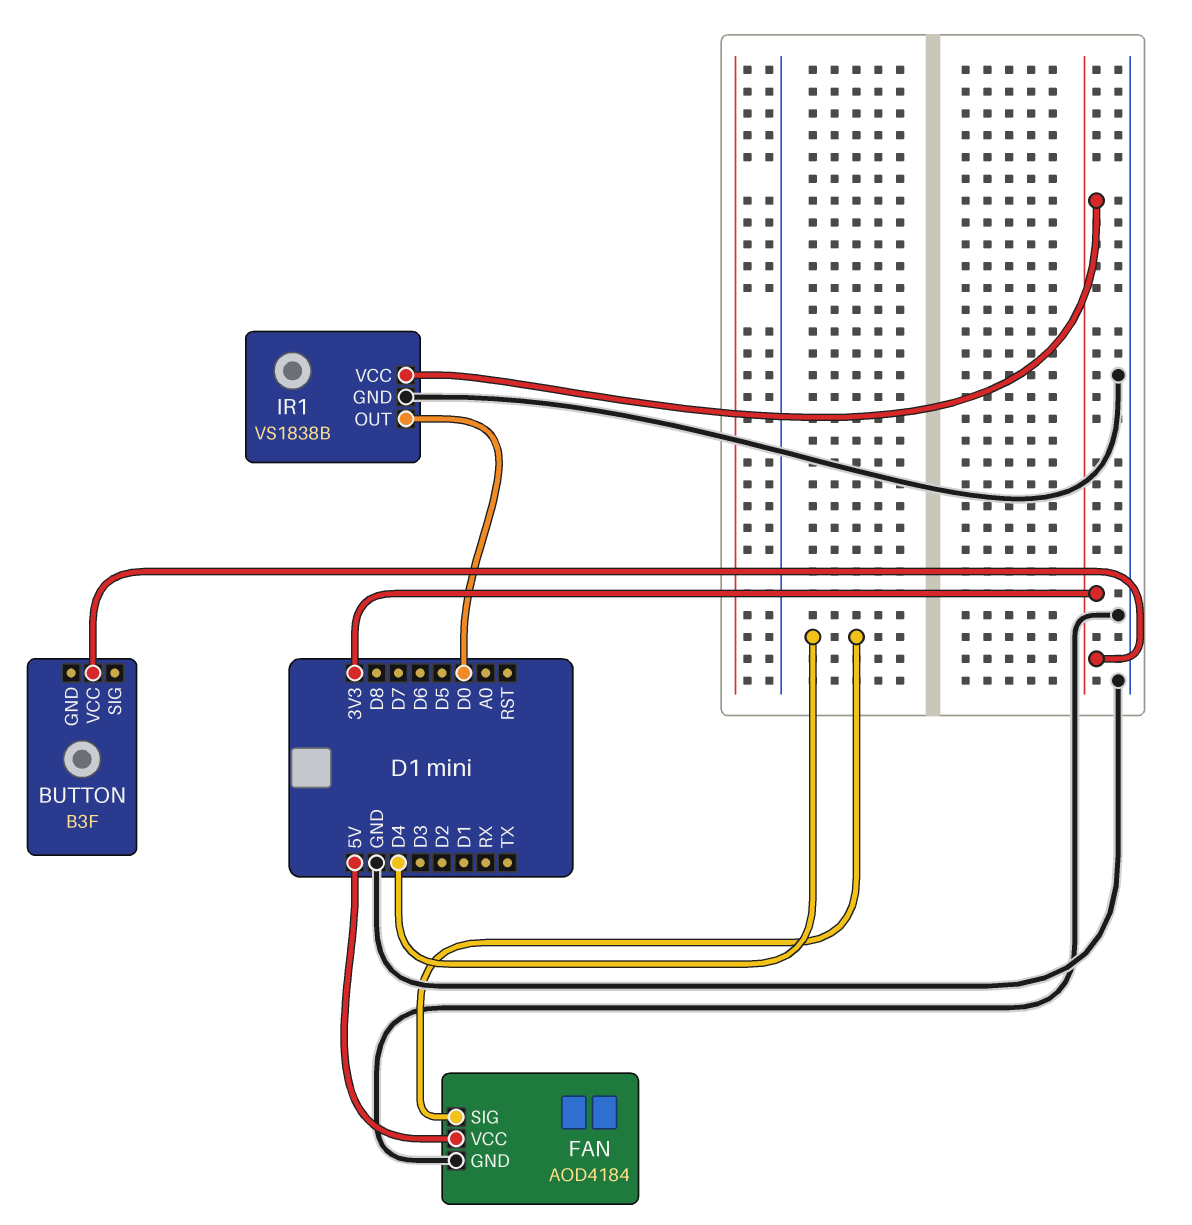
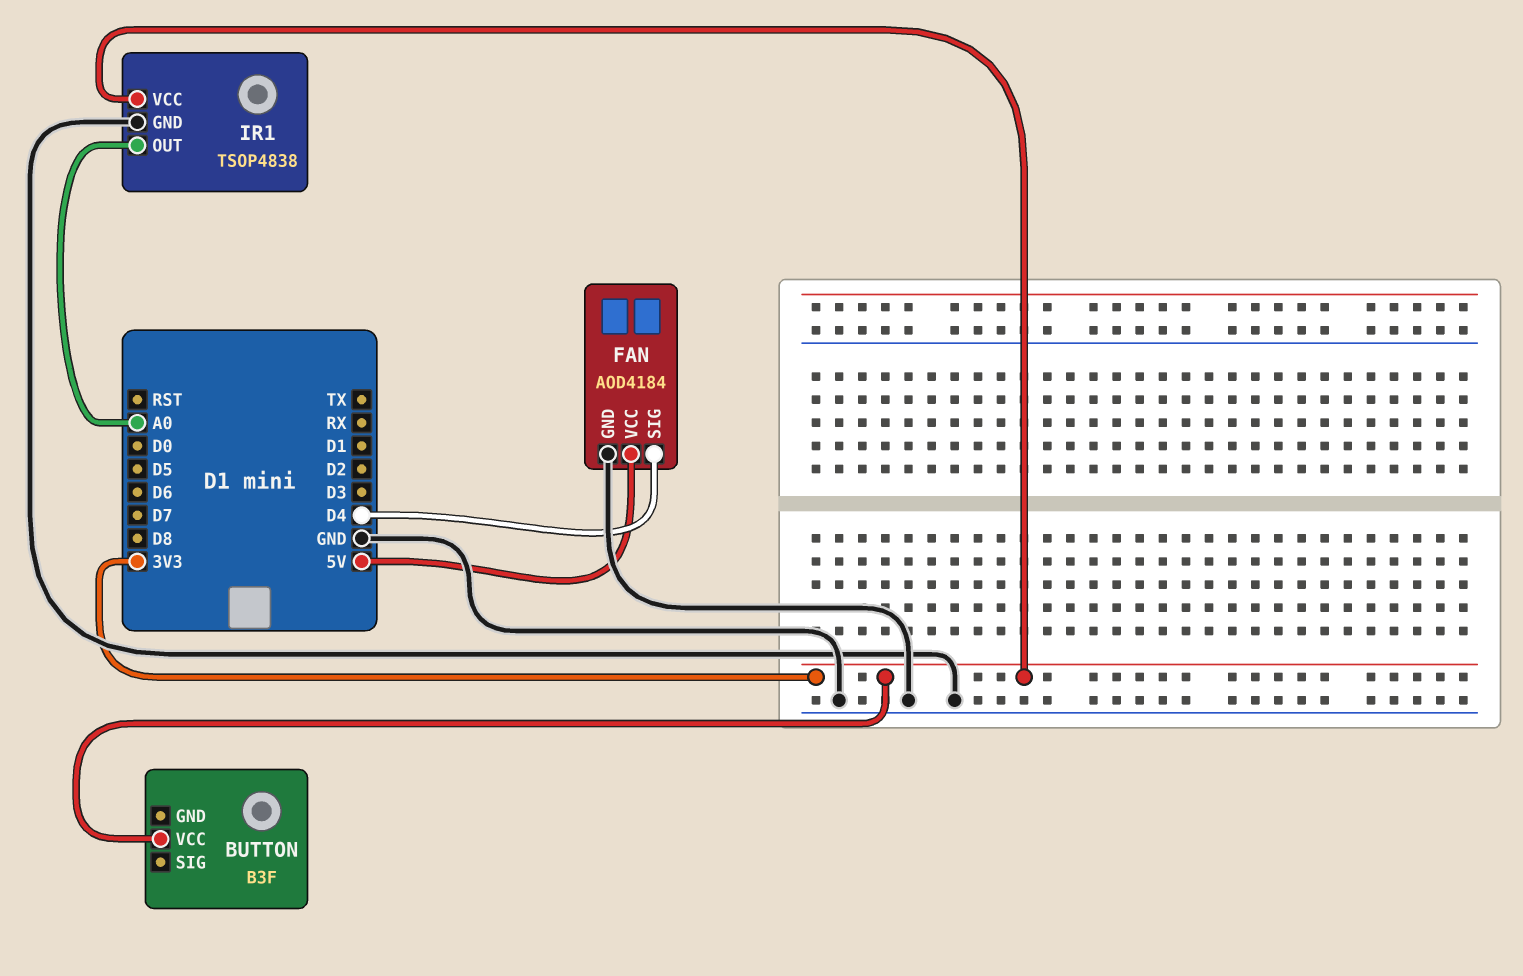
IR1: VS1838B -> TSOP4838
IR1 pin OUT: D0 -> A0

